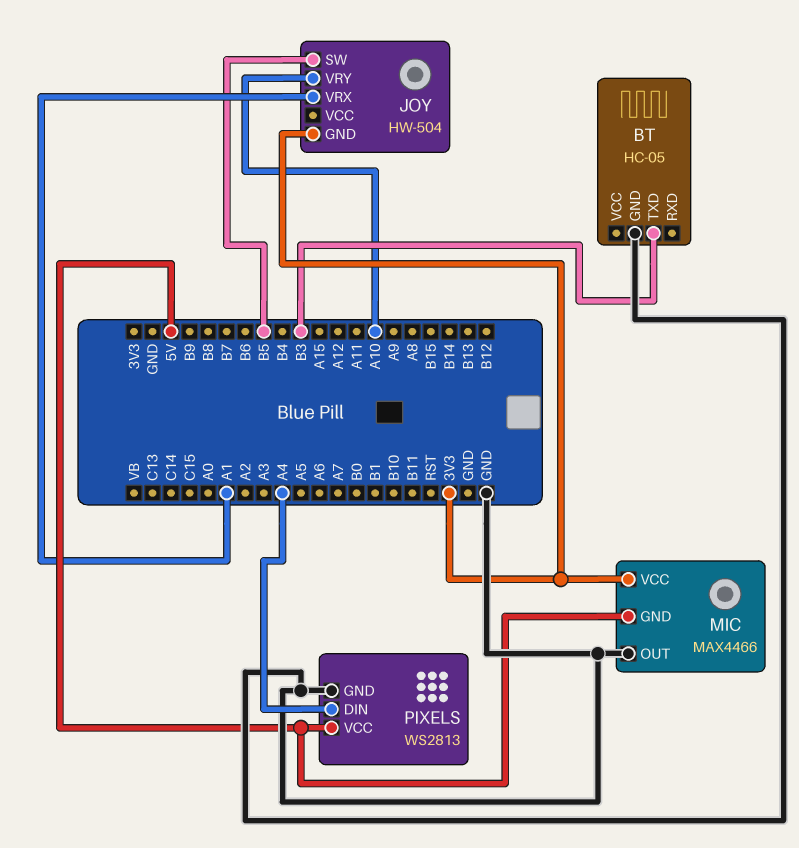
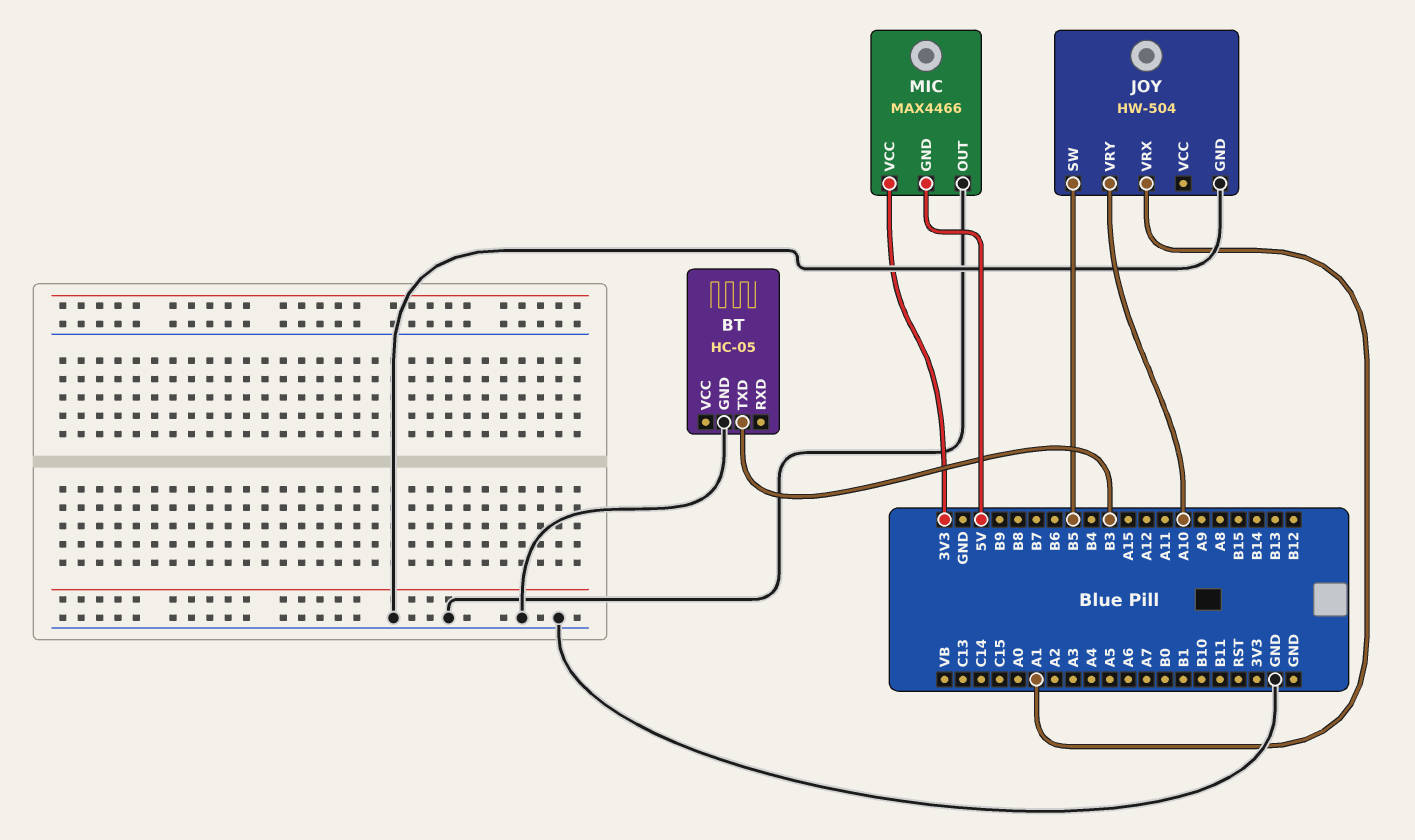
JOY pin GND: 3V3 -> GND
PIXELS: WS2813 -> none
PIXELS pin DIN: A4 -> none
PIXELS pin GND: GND -> none
PIXELS pin VCC: 5V -> none

